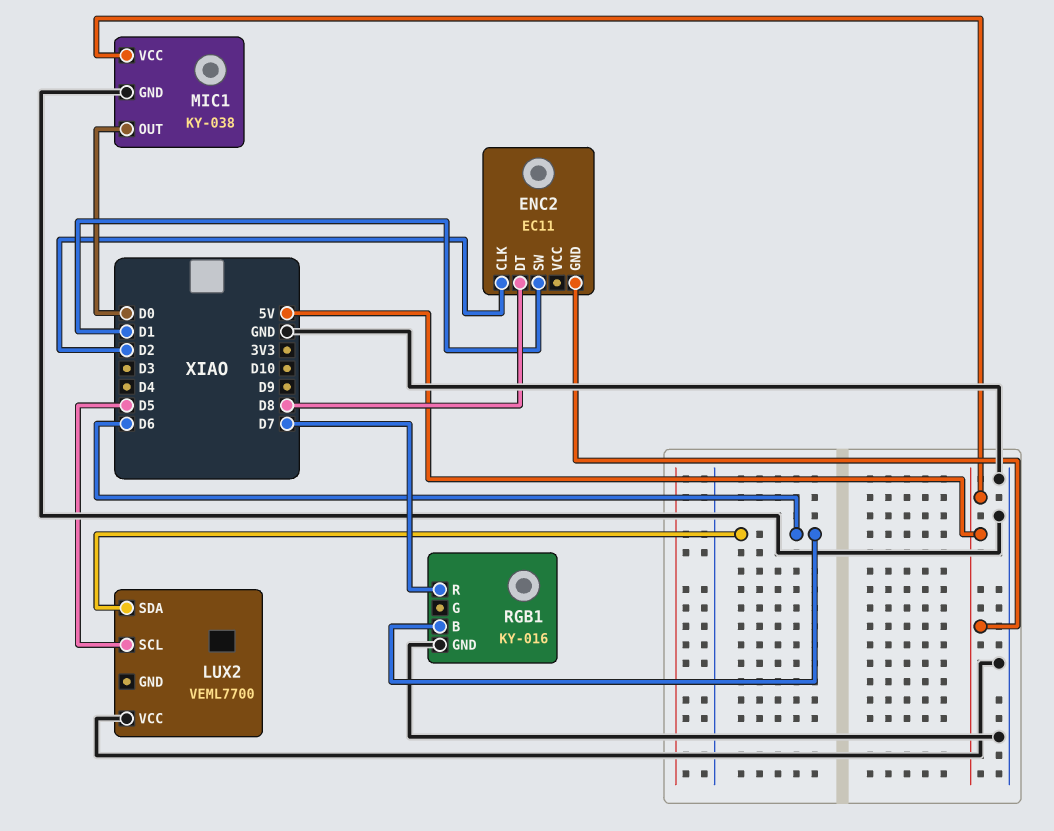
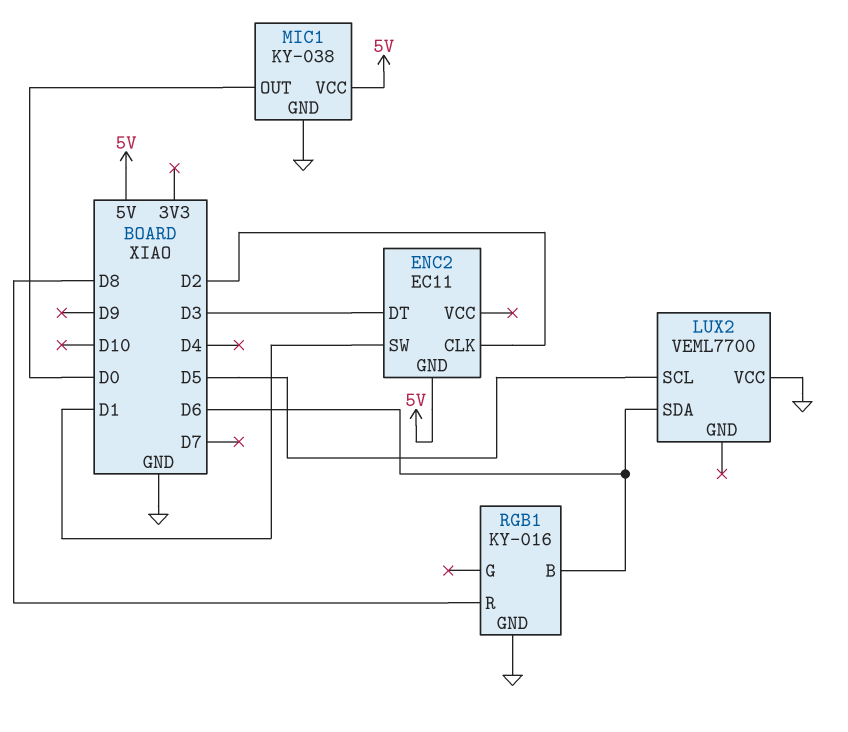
ENC2 pin DT: D8 -> D3
RGB1 pin R: D7 -> D8

